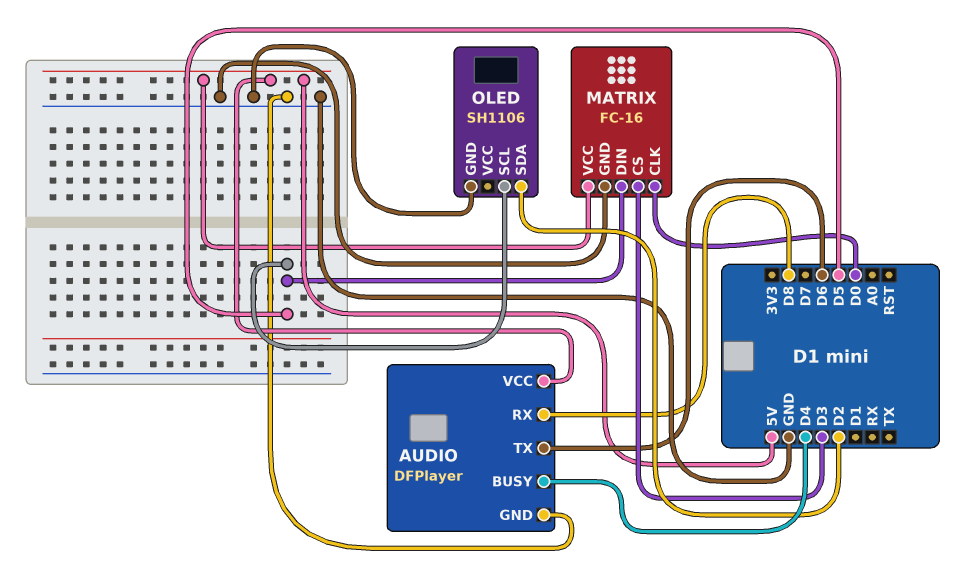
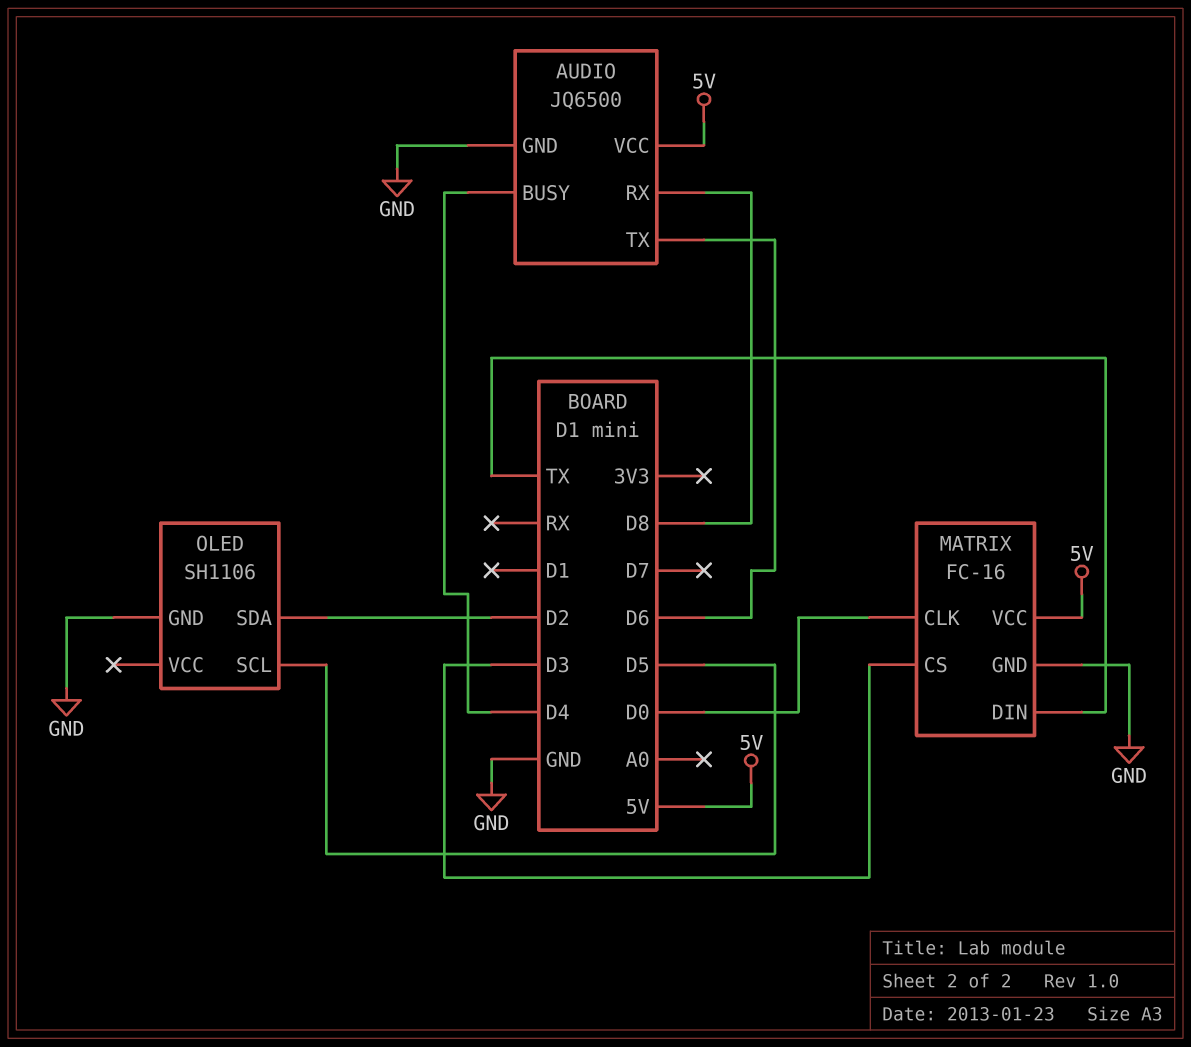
AUDIO: DFPlayer -> JQ6500
MATRIX pin DIN: D5 -> TX

